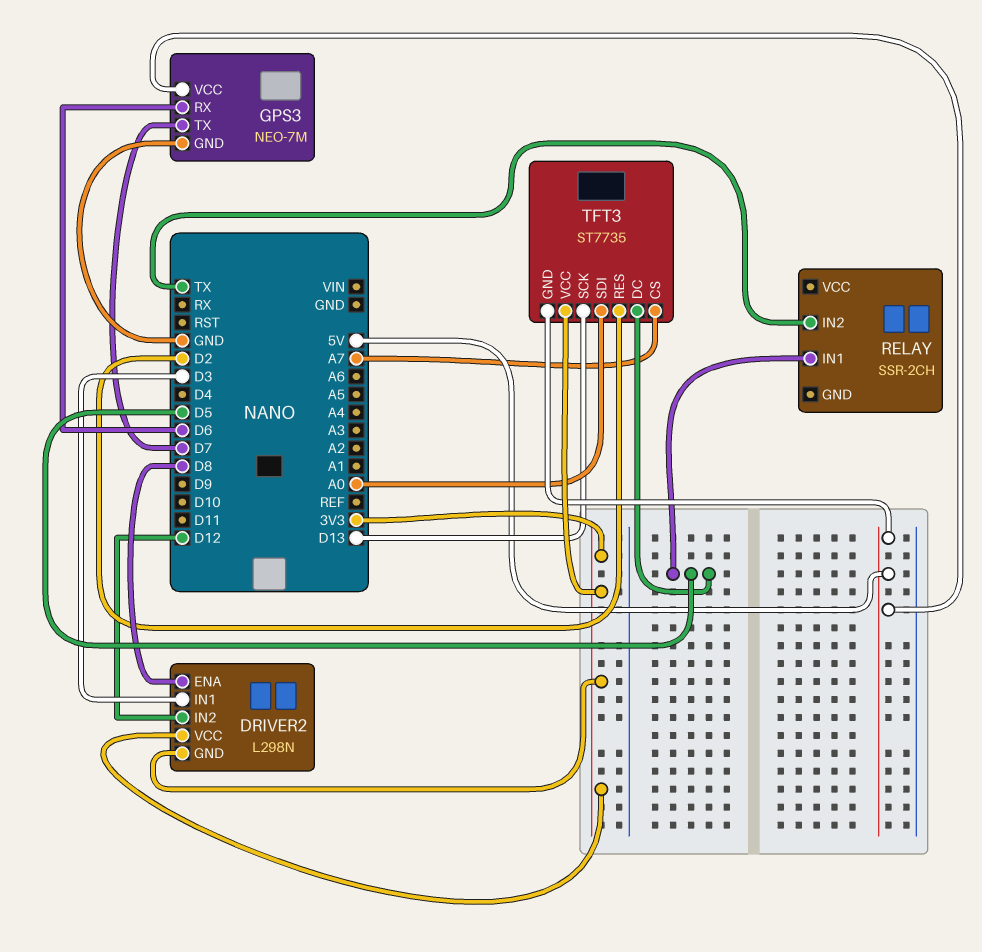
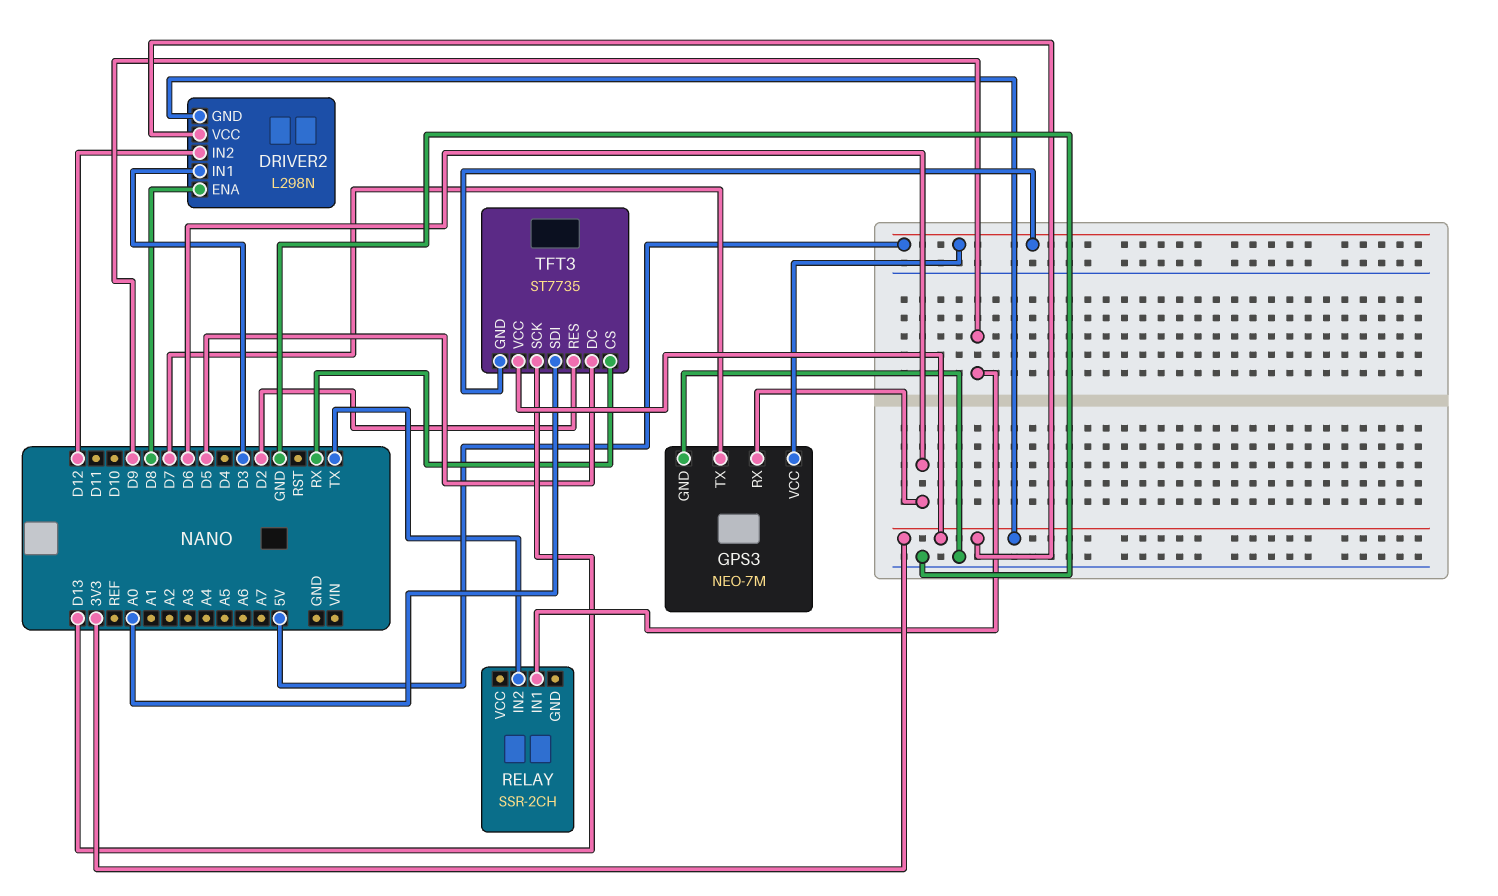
RELAY pin IN1: D5 -> D9
TFT3 pin CS: A7 -> RX

